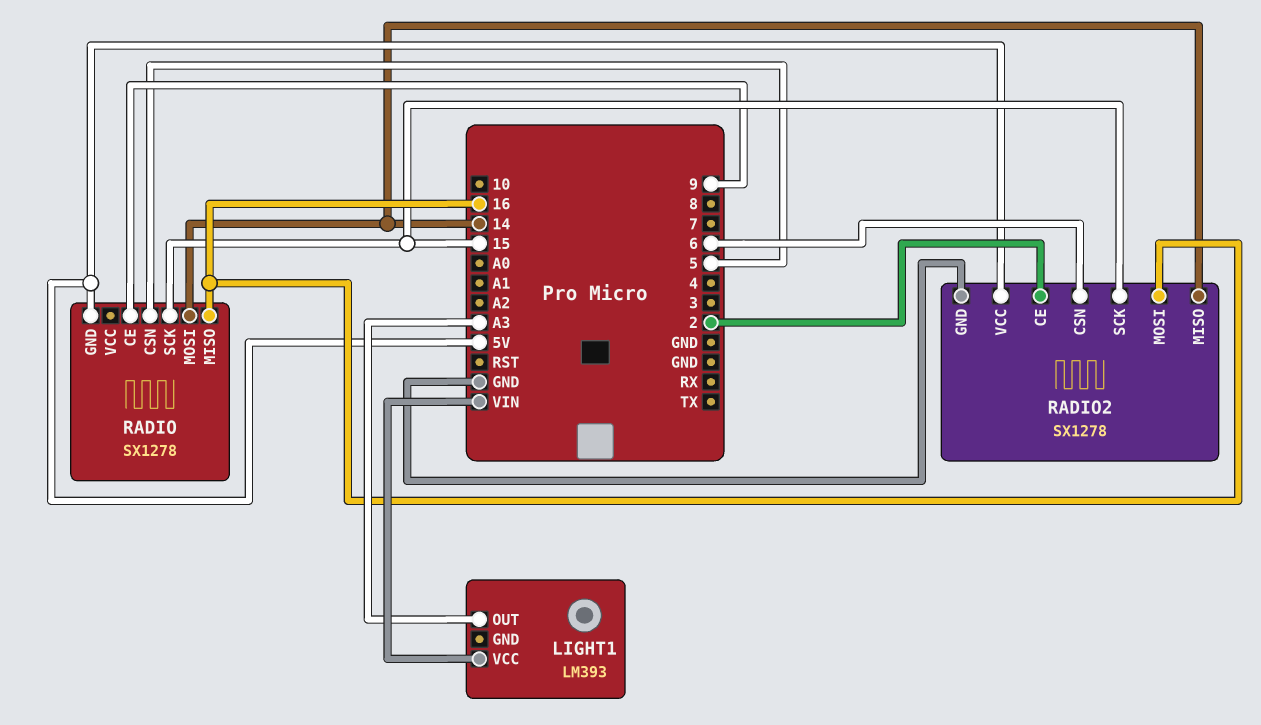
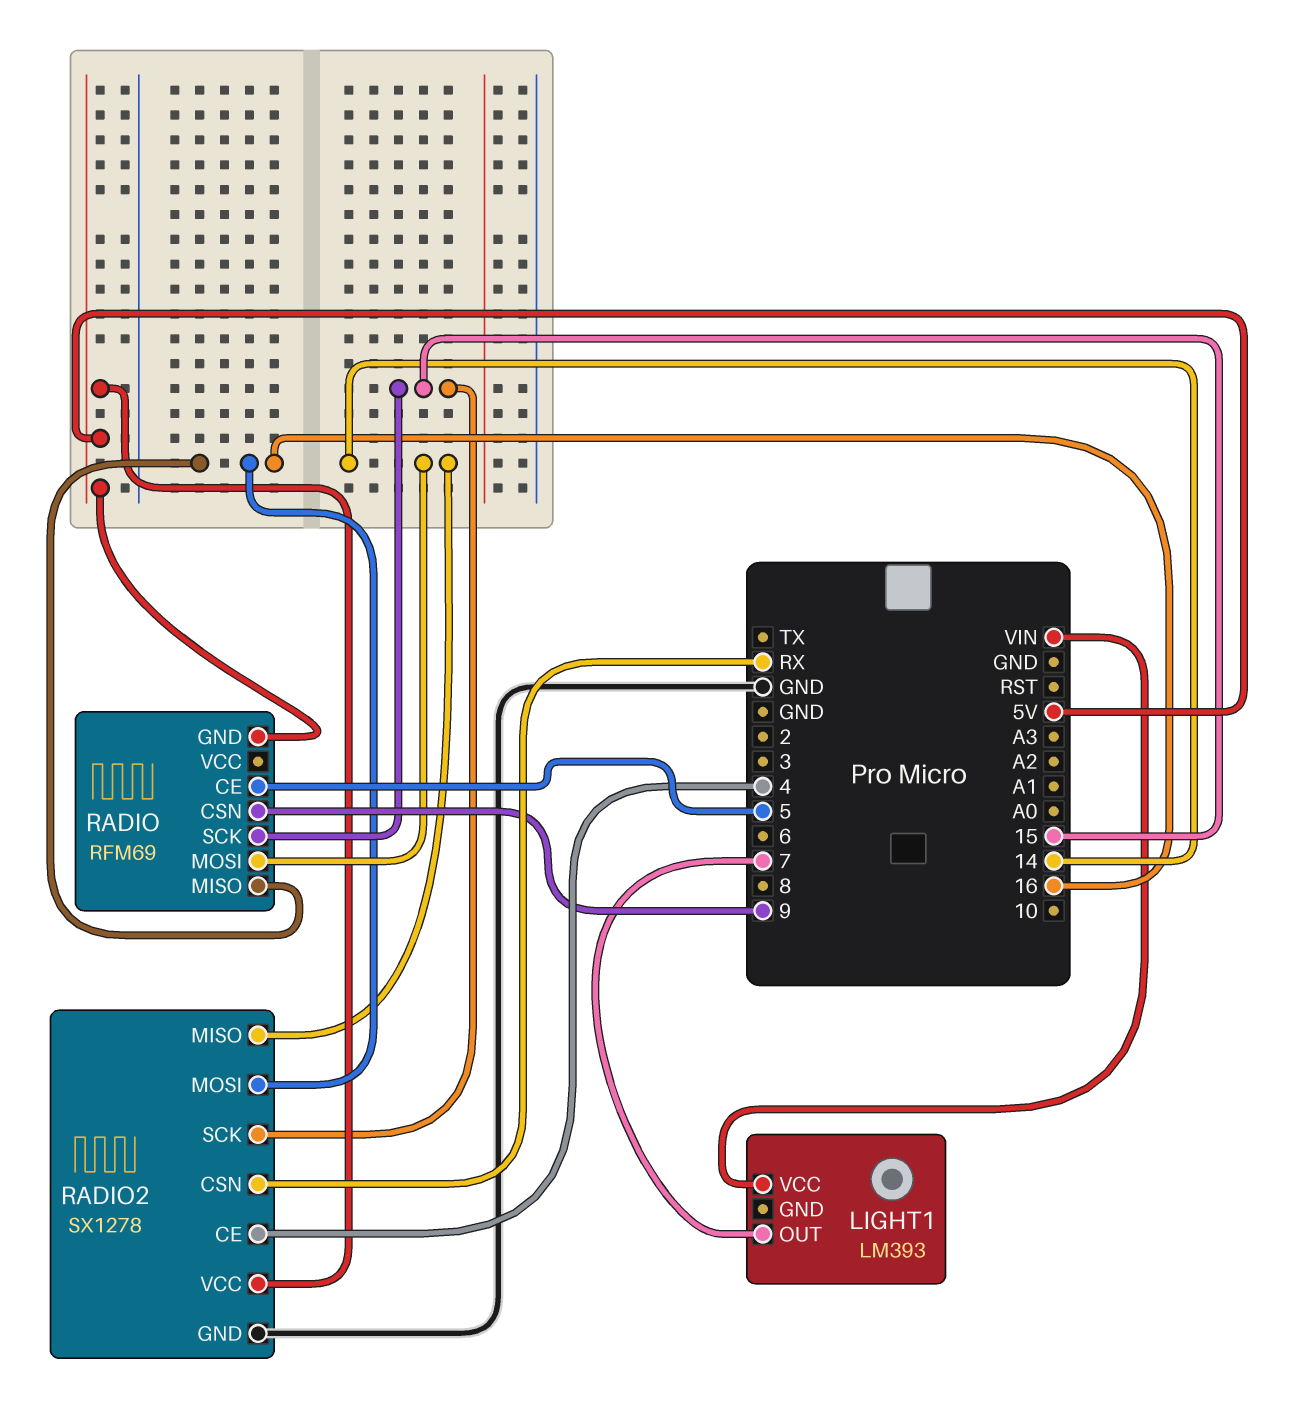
LIGHT1 pin OUT: A3 -> 7
RADIO: SX1278 -> RFM69
RADIO pin CE: 9 -> 5
RADIO pin CSN: 5 -> 9
RADIO2 pin CE: 2 -> 4
RADIO2 pin CSN: 6 -> RX

